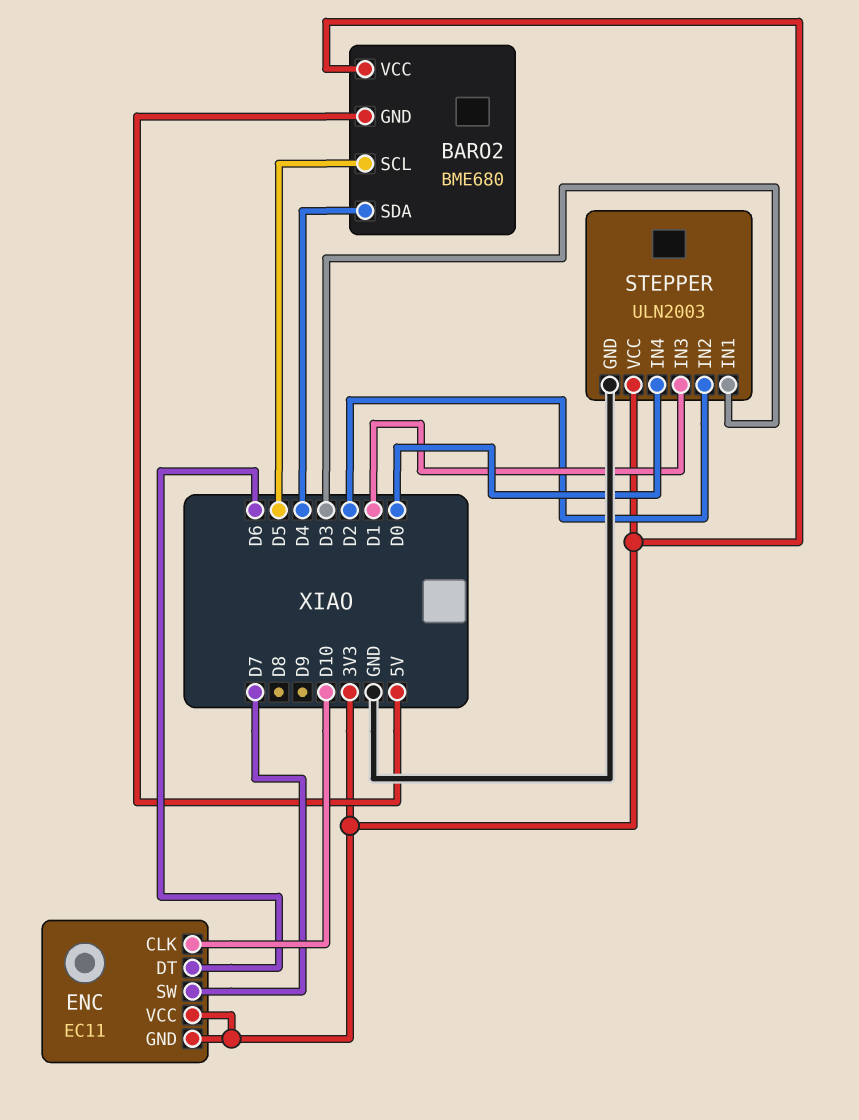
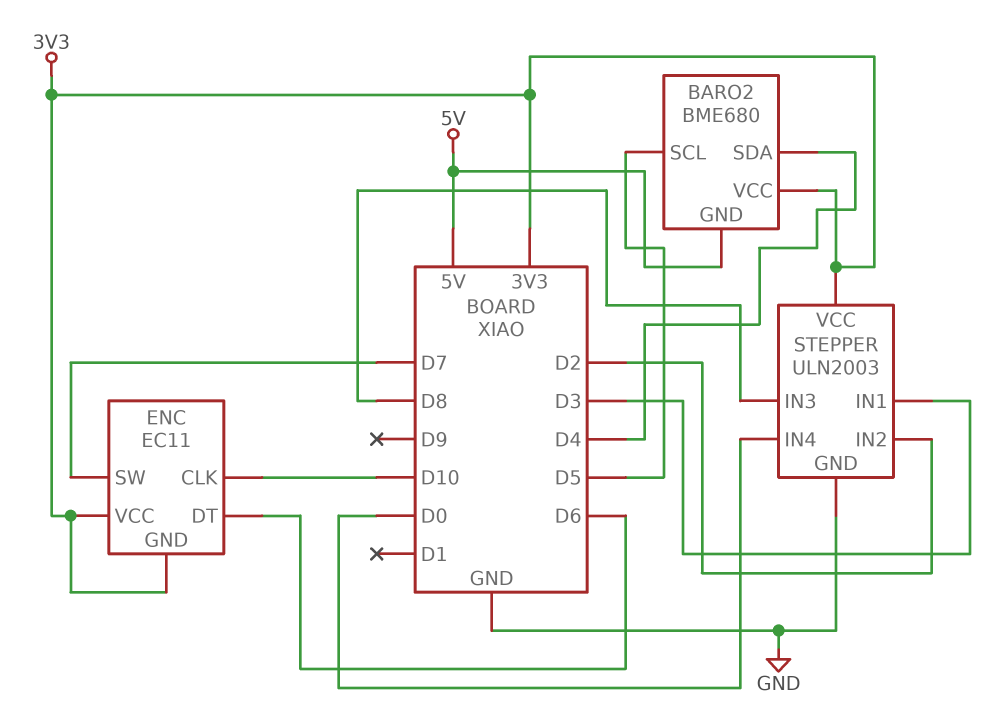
STEPPER pin IN3: D1 -> D8

